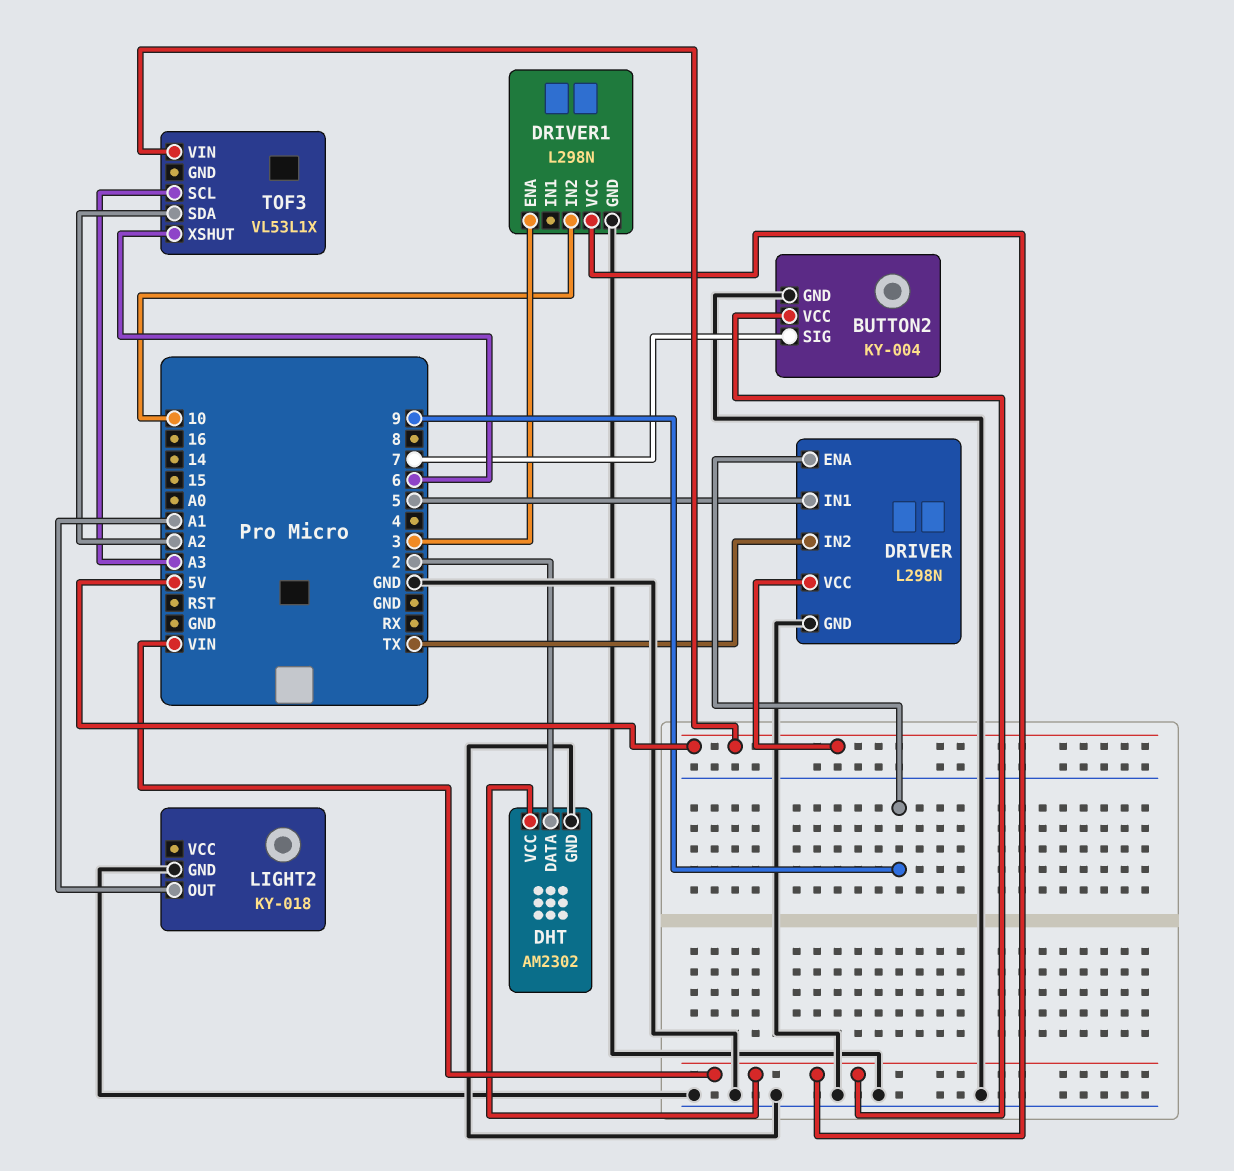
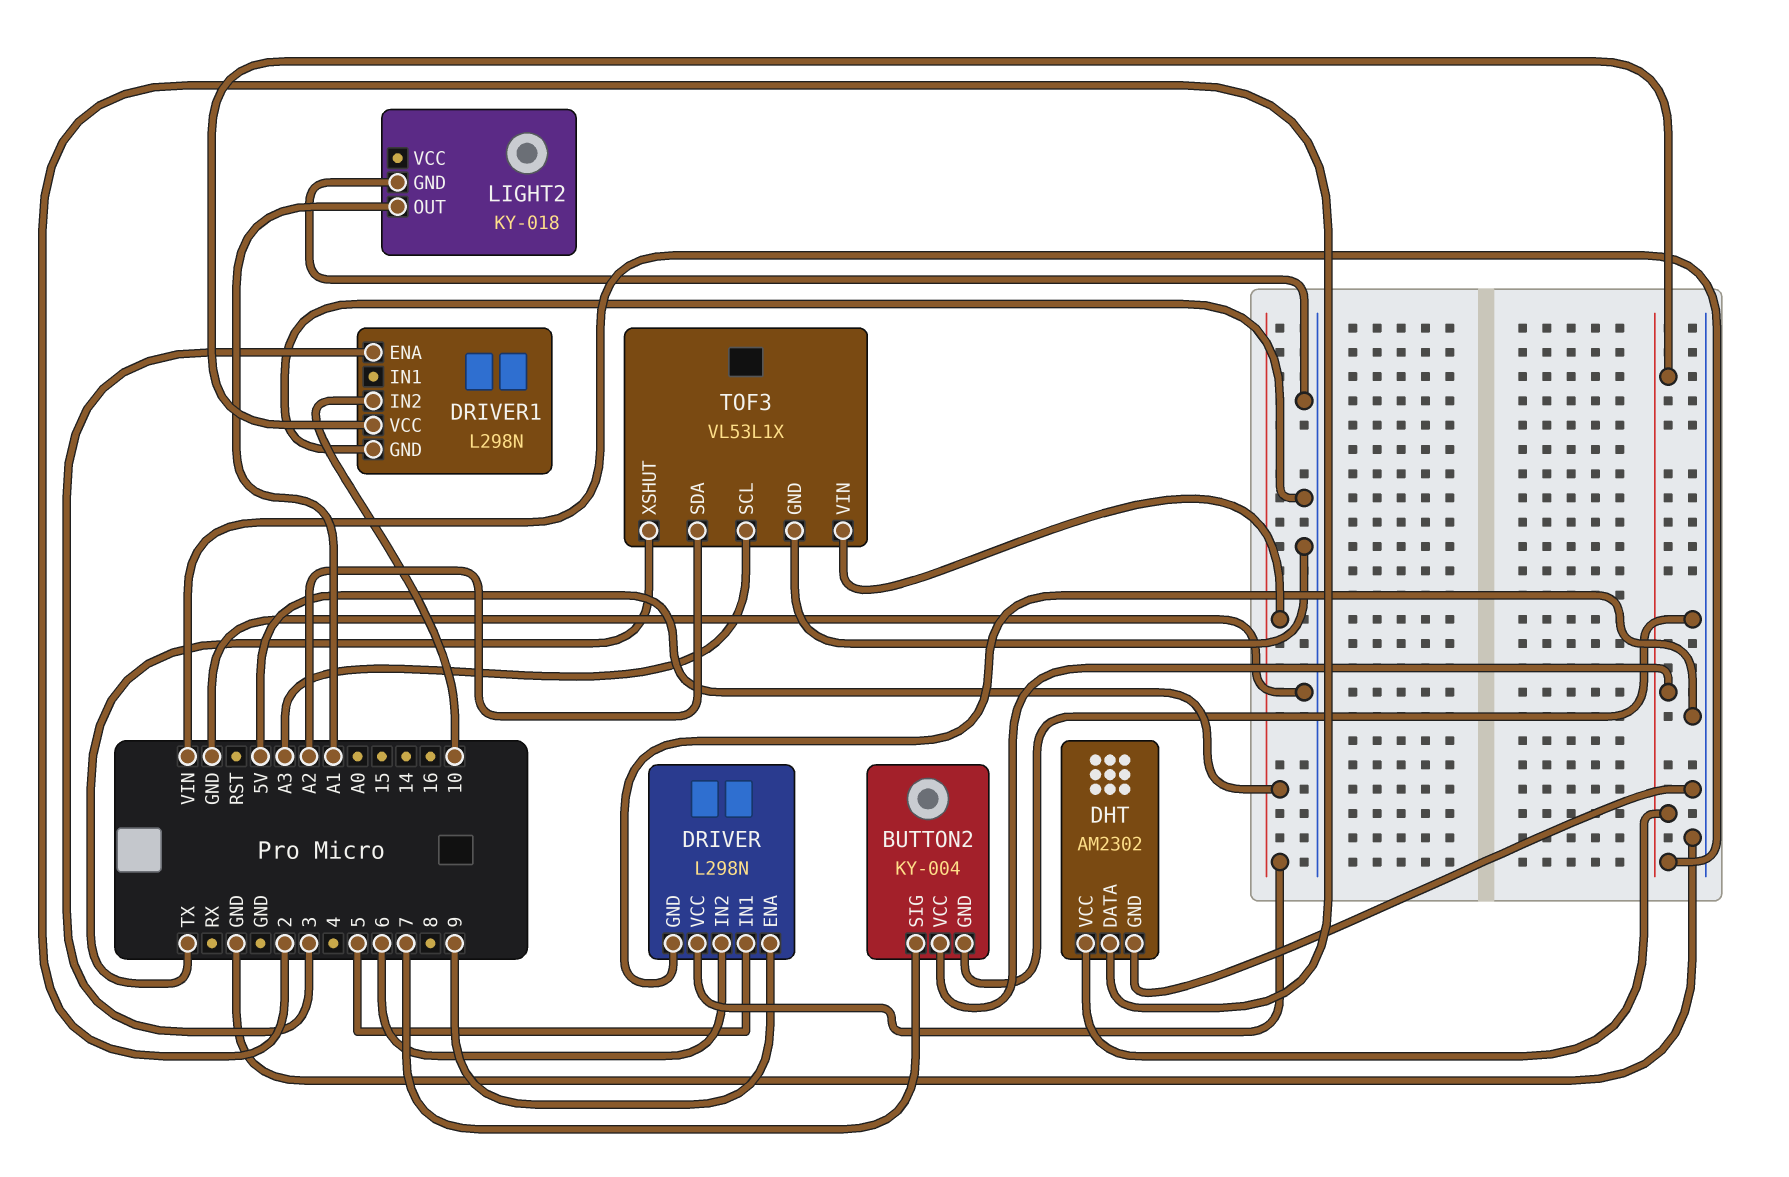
DRIVER pin IN2: TX -> 6
TOF3 pin GND: none -> GND
TOF3 pin XSHUT: 6 -> TX

